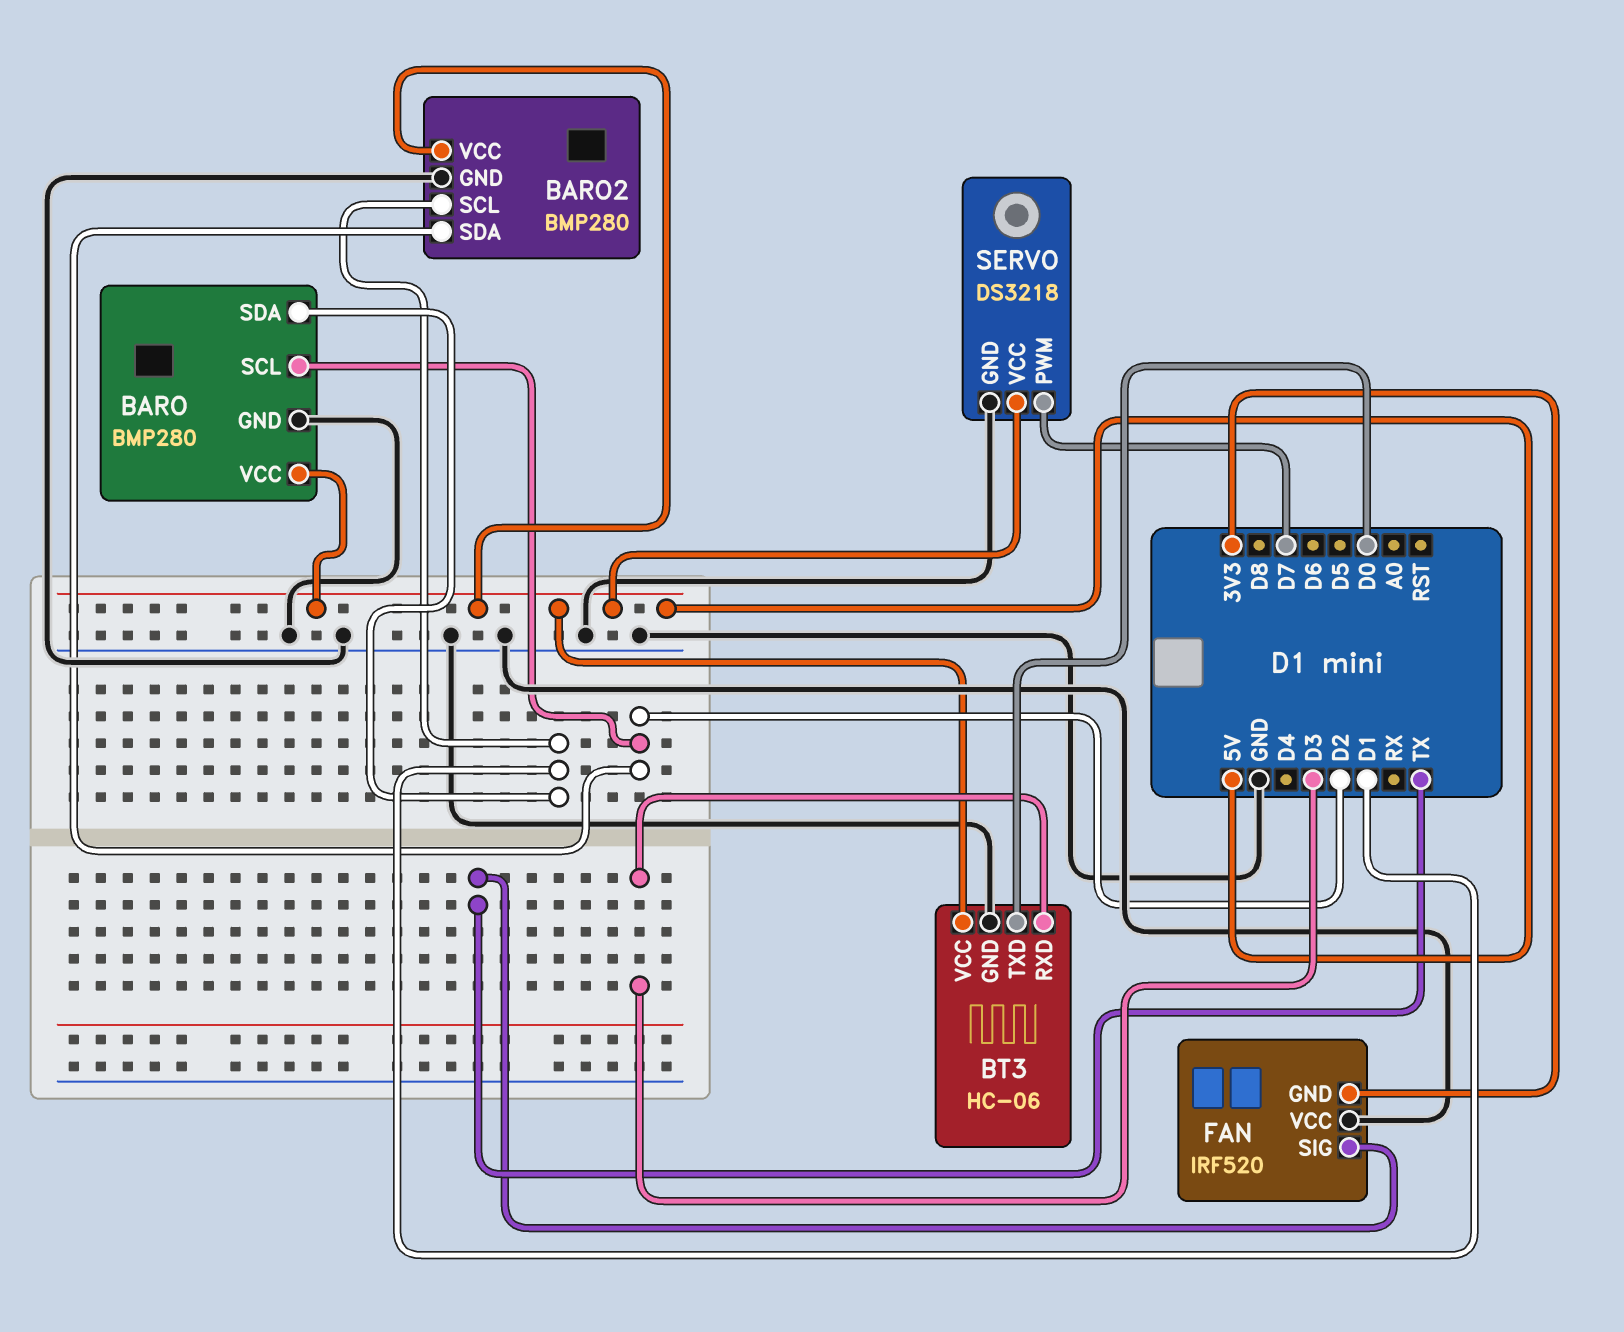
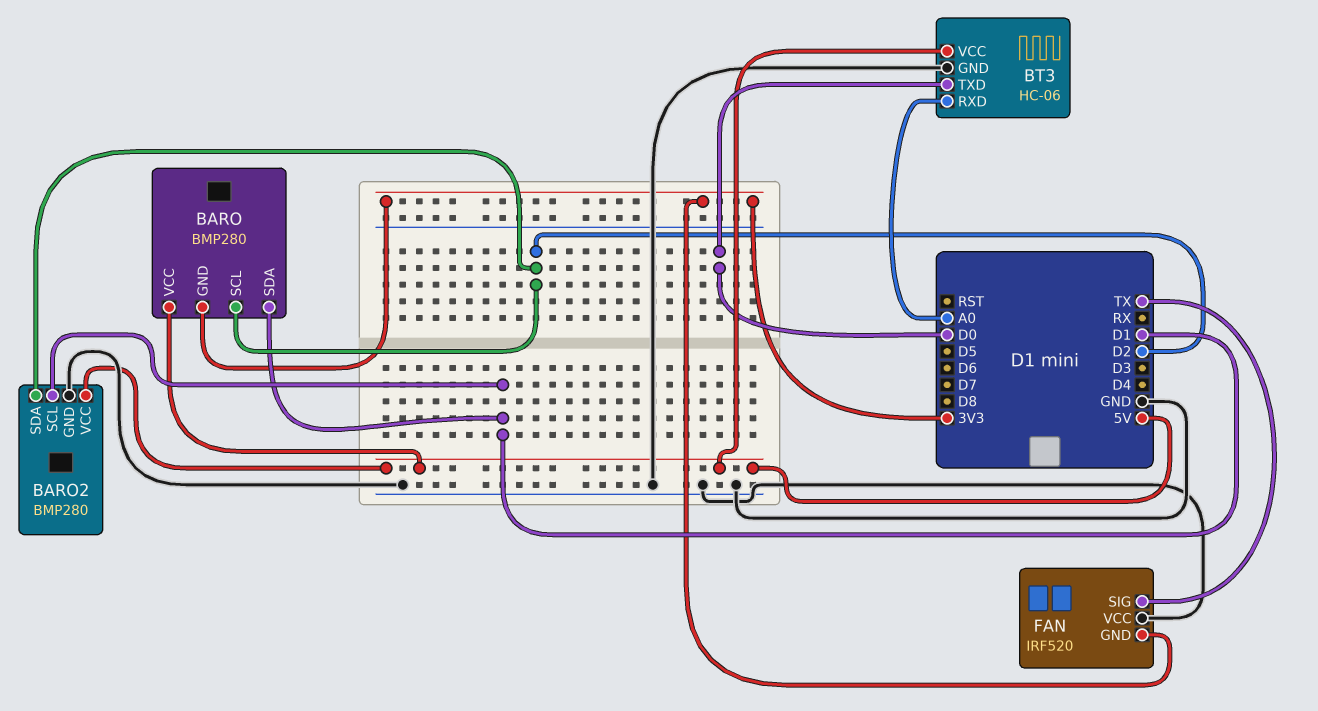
BARO pin GND: GND -> 3V3
BT3 pin RXD: D3 -> A0
SERVO: DS3218 -> none
SERVO pin GND: GND -> none
SERVO pin PWM: D7 -> none
SERVO pin VCC: 5V -> none

